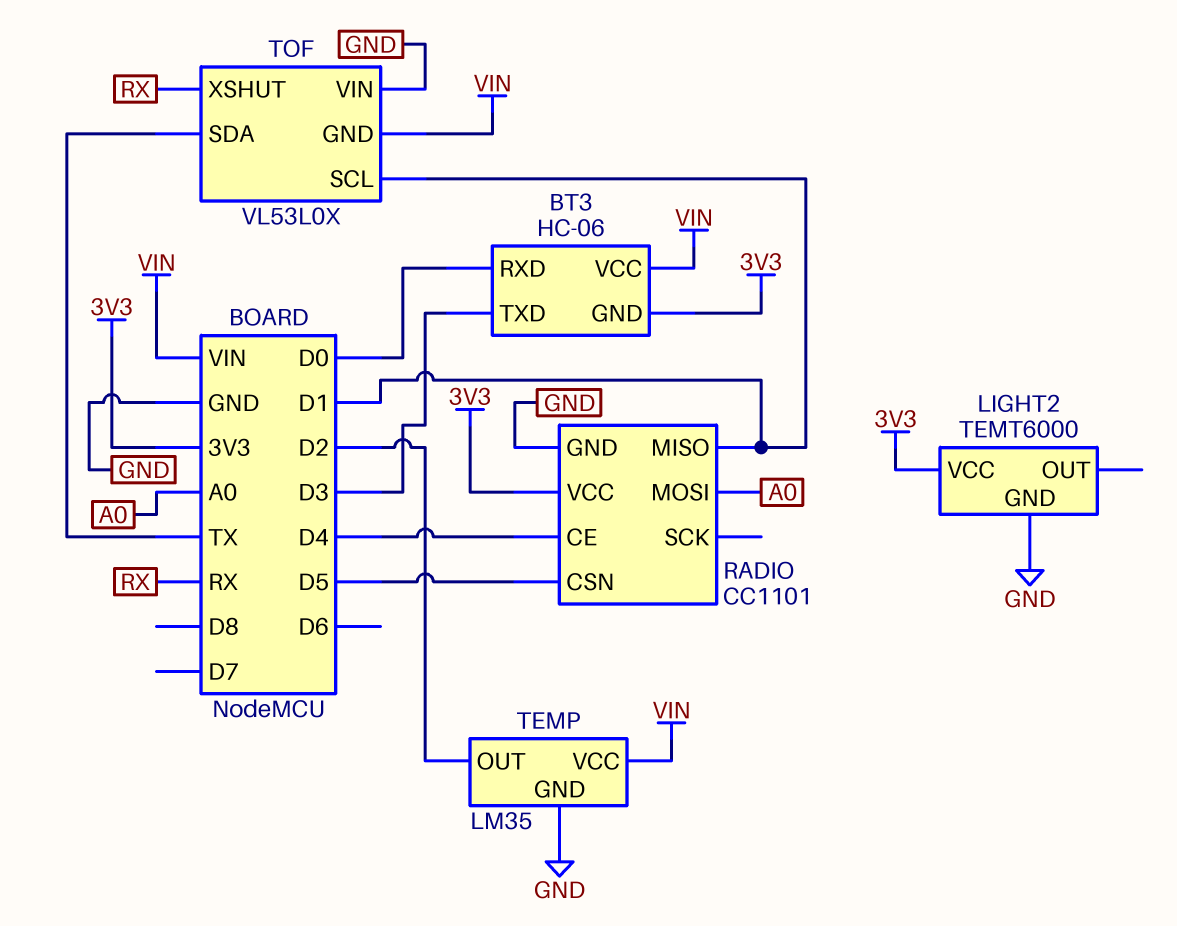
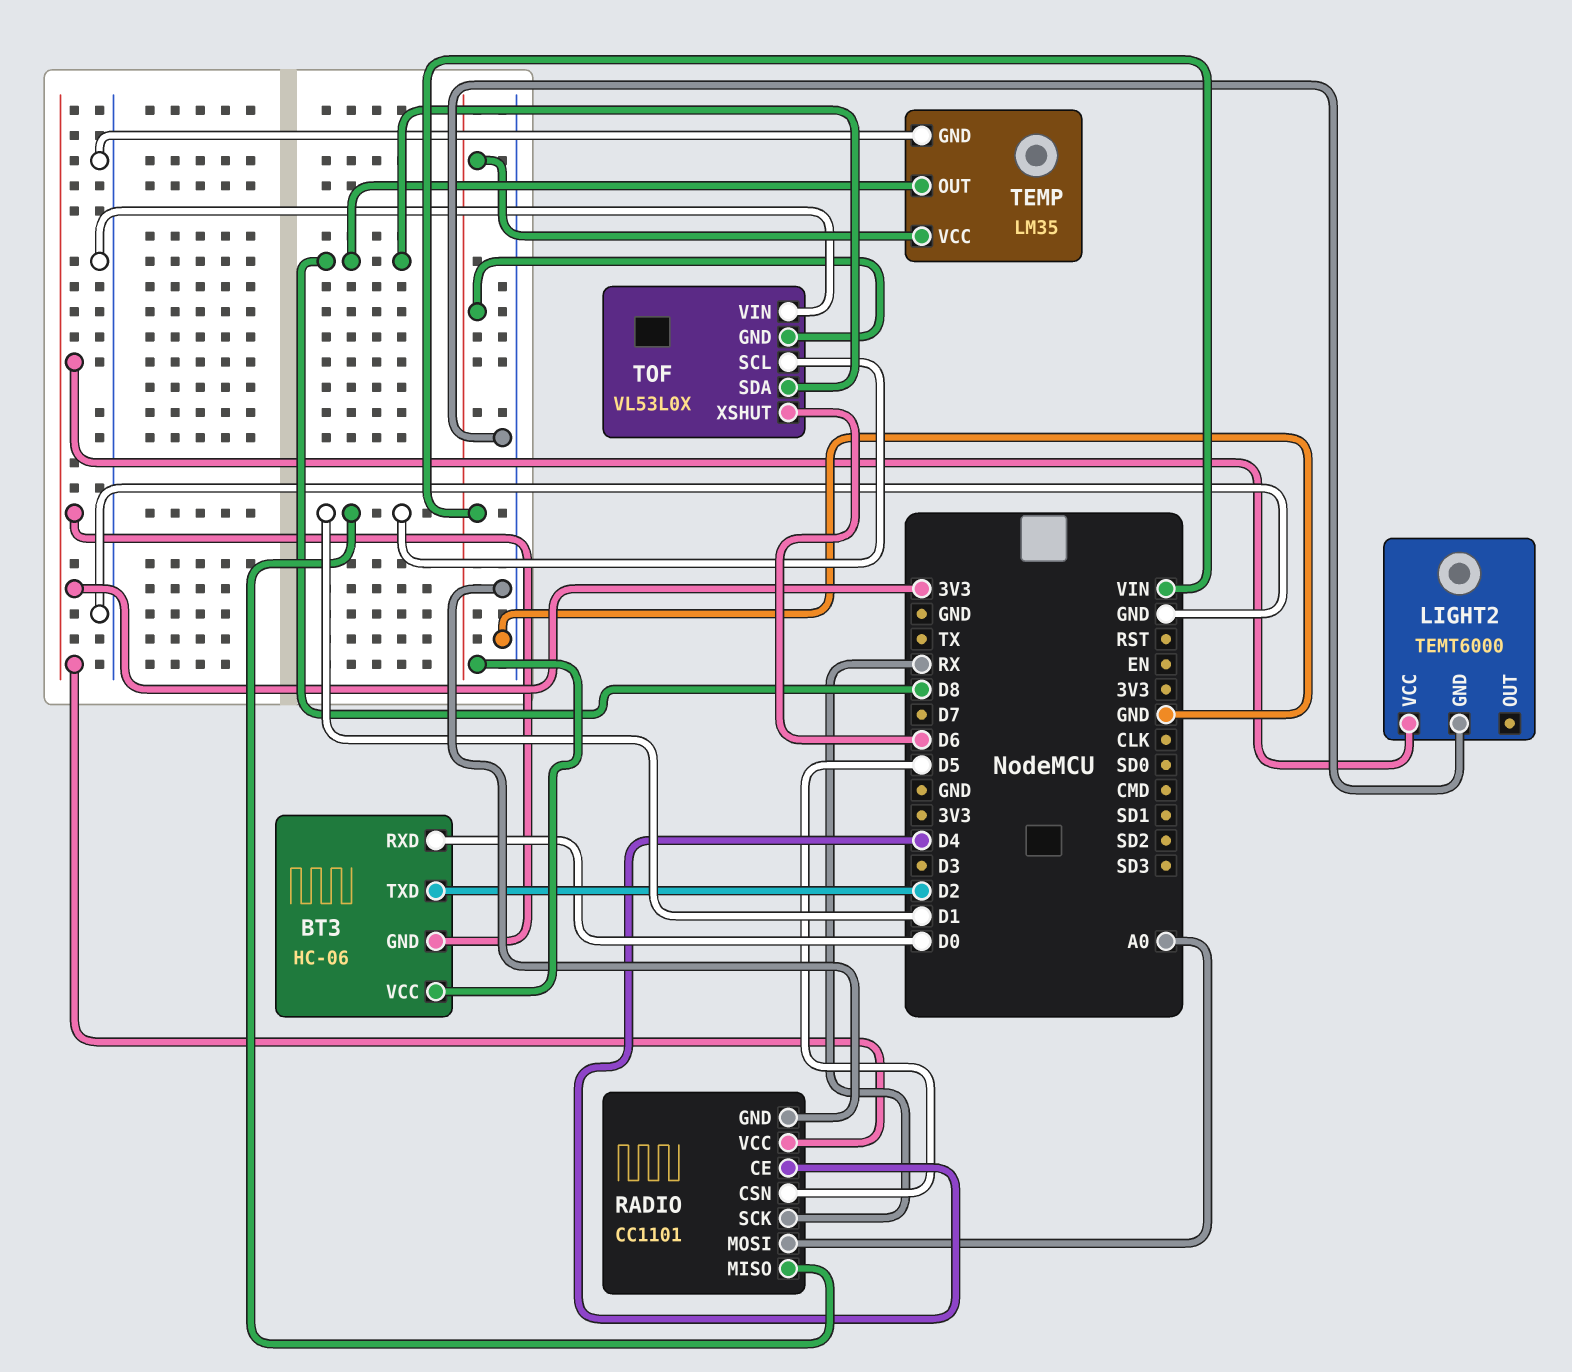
BT3 pin TXD: D3 -> D2
RADIO pin SCK: none -> RX
TEMP pin OUT: D2 -> D8
TOF pin SDA: TX -> D8
TOF pin XSHUT: RX -> D6

